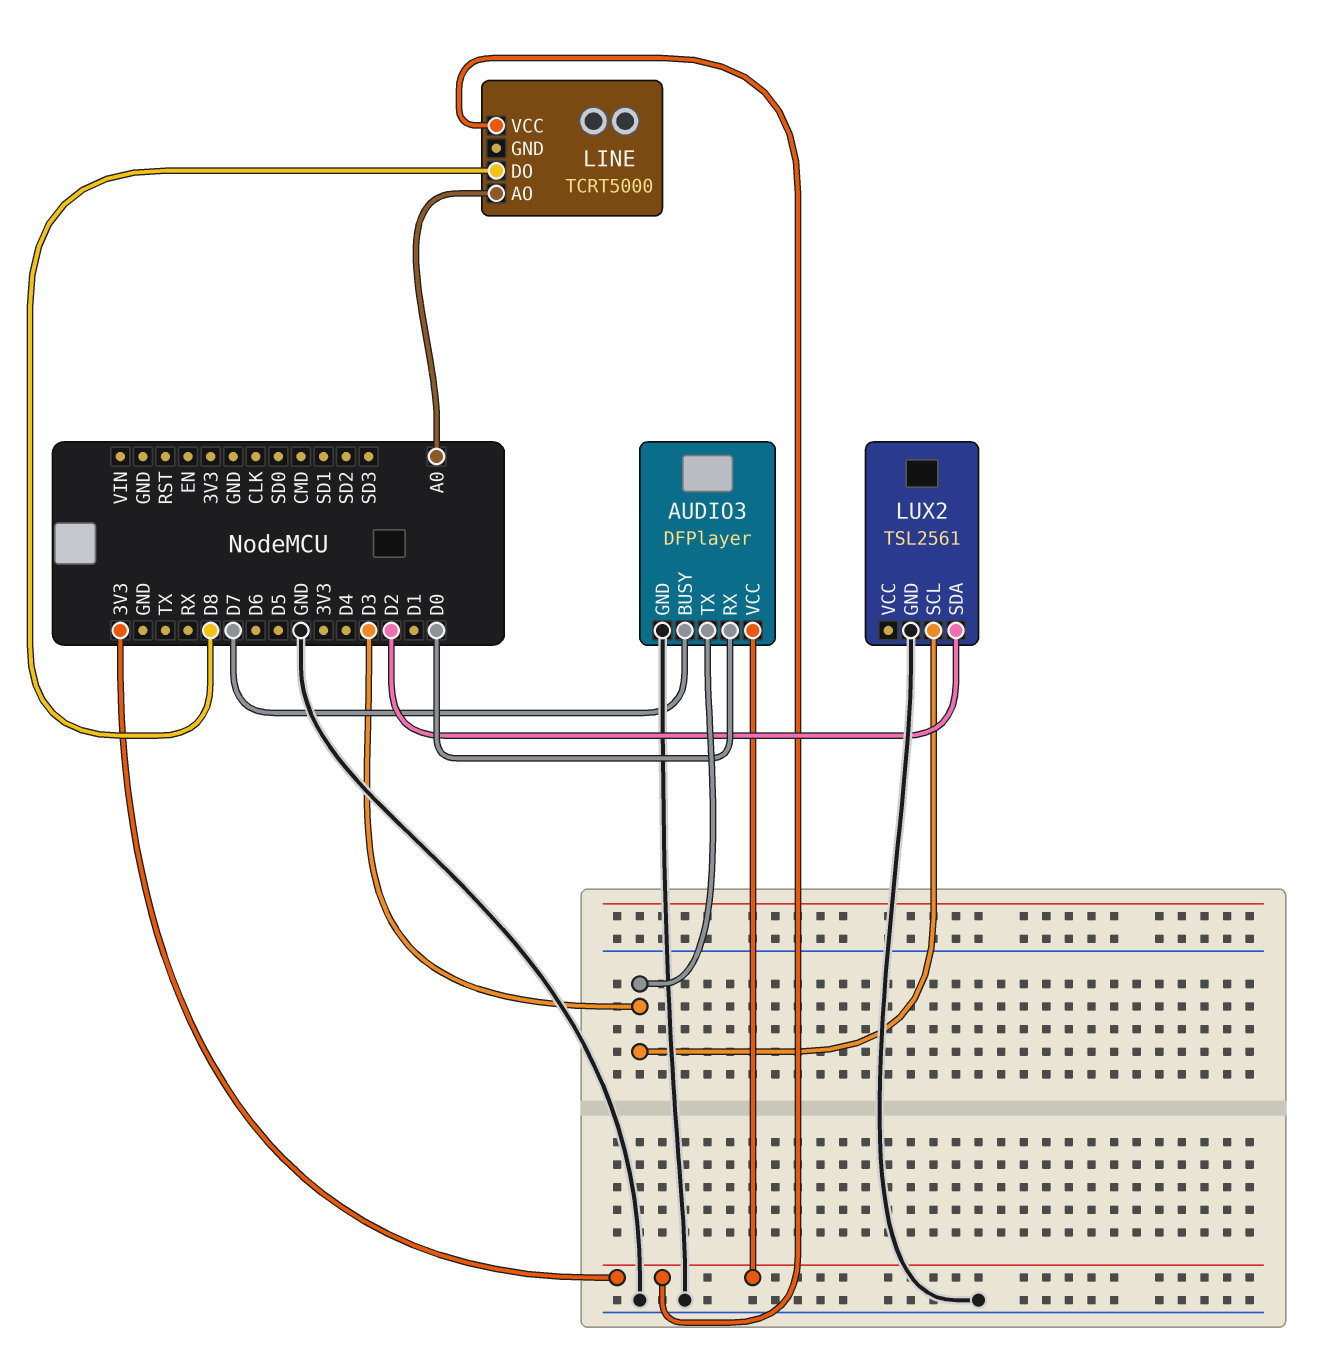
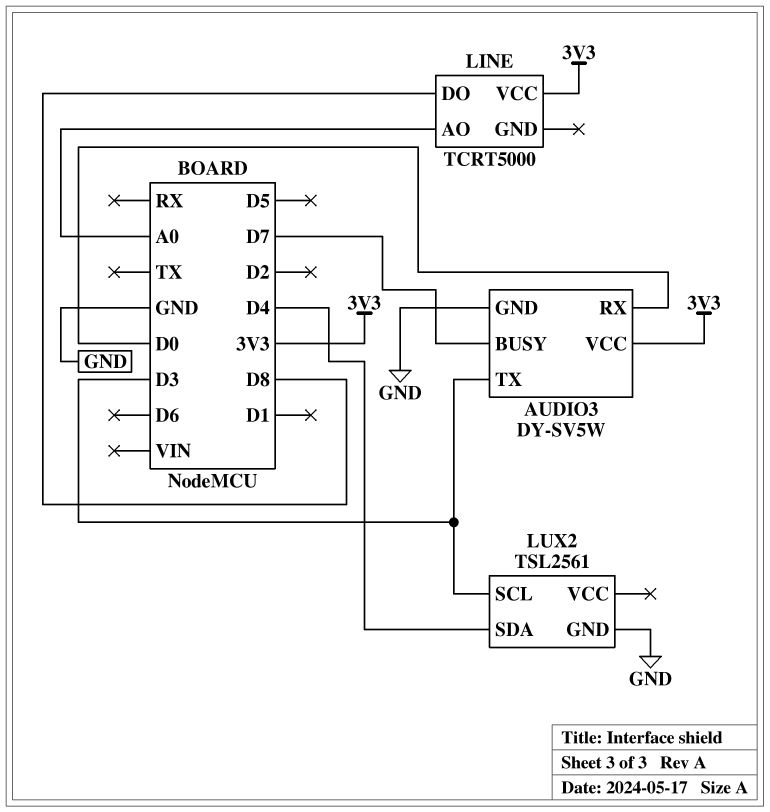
AUDIO3: DFPlayer -> DY-SV5W
LUX2 pin SDA: D2 -> D4

